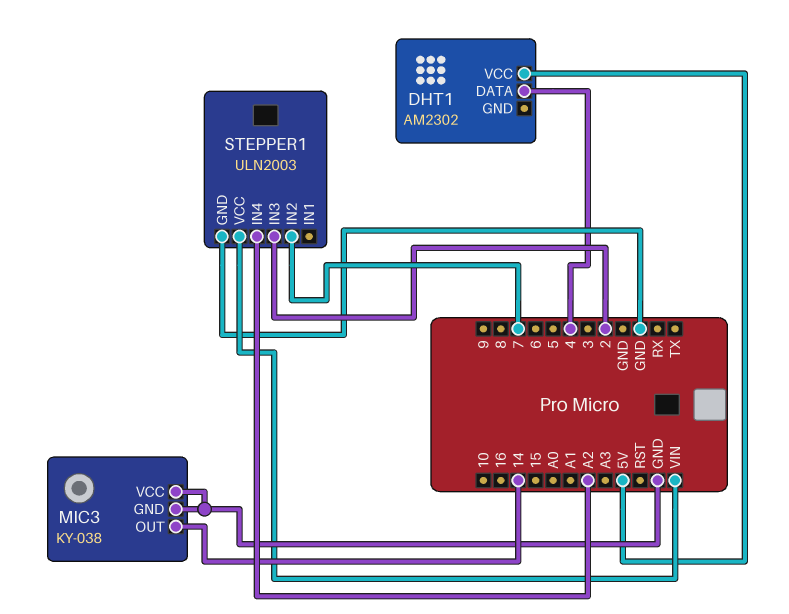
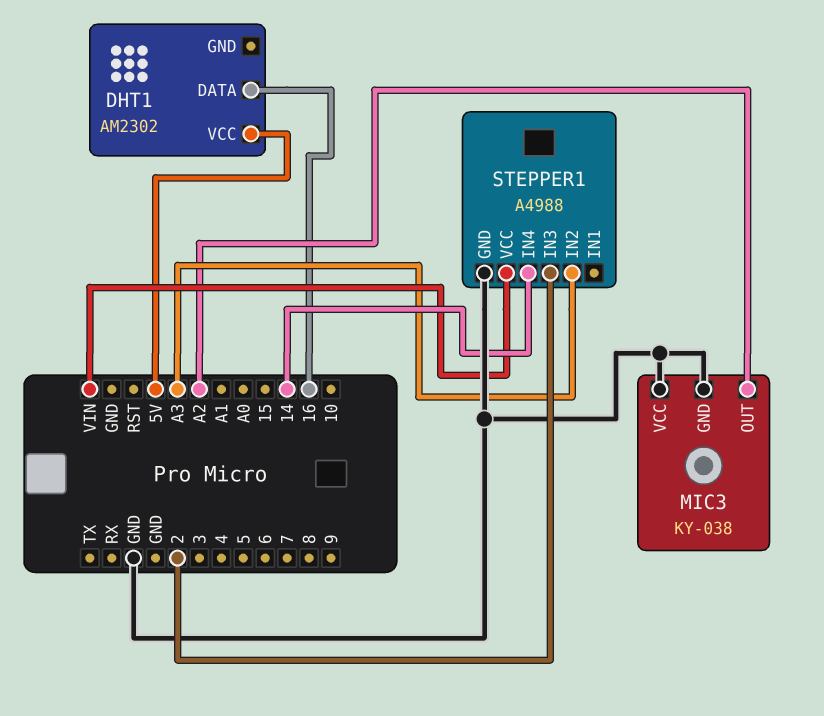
DHT1 pin DATA: 4 -> 16
MIC3 pin OUT: 14 -> A2
STEPPER1: ULN2003 -> A4988
STEPPER1 pin IN2: 7 -> A3
STEPPER1 pin IN4: A2 -> 14

